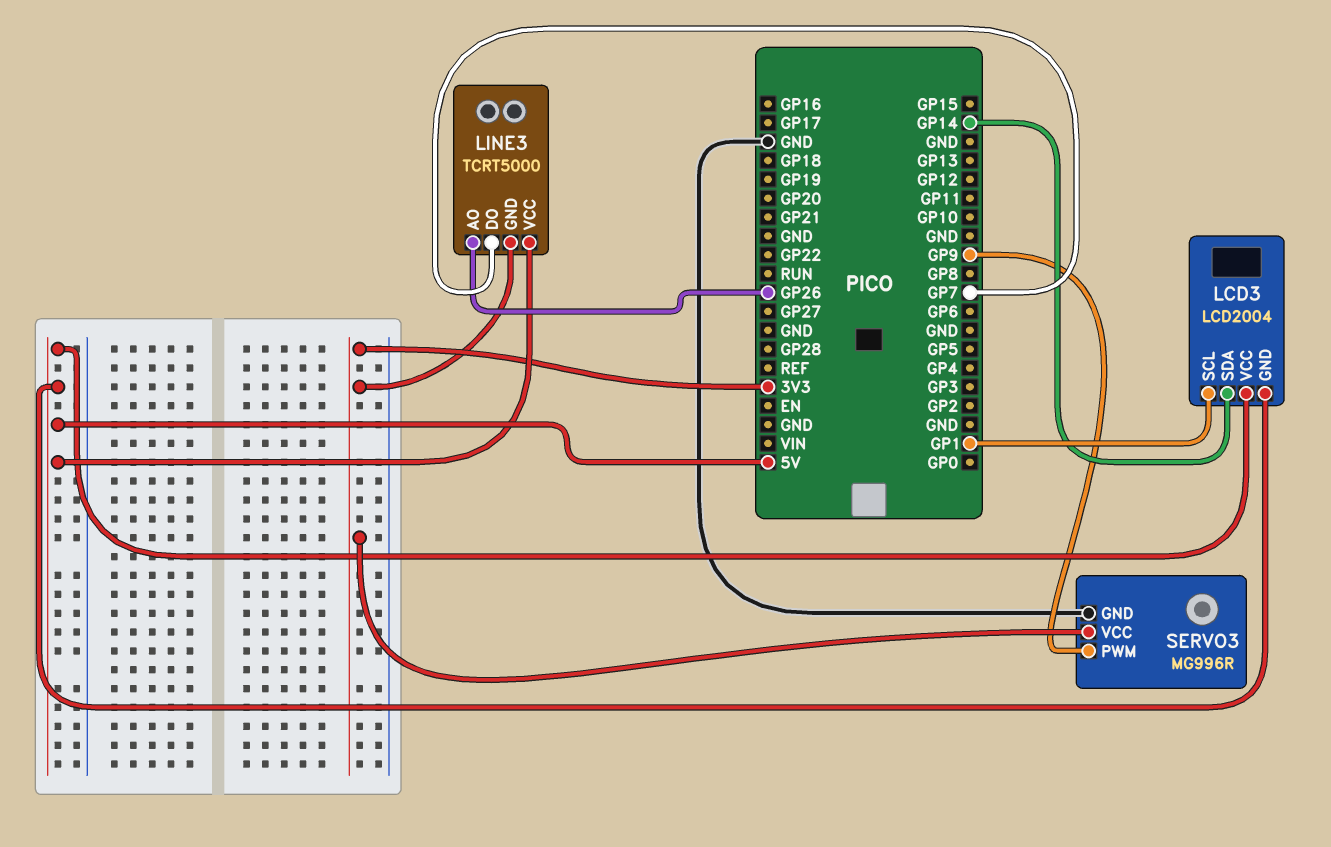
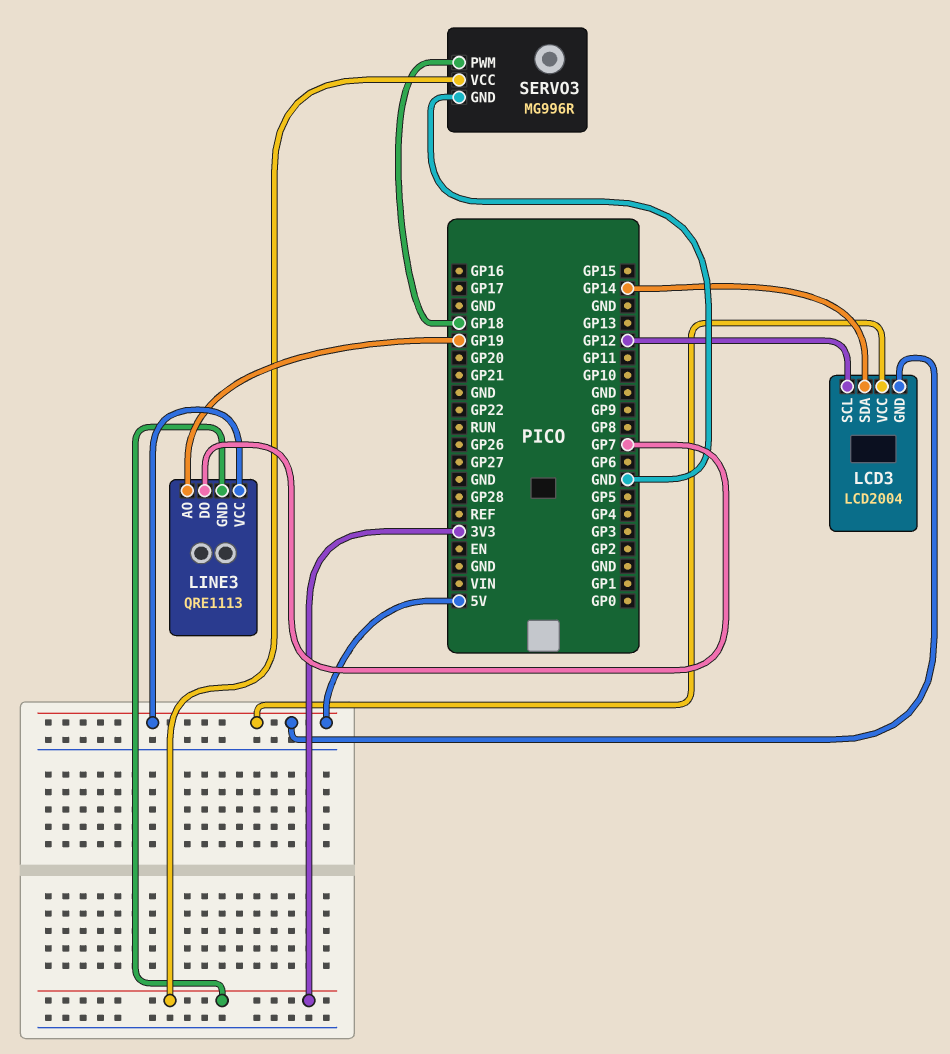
LCD3 pin SCL: GP1 -> GP12
LINE3: TCRT5000 -> QRE1113
LINE3 pin AO: GP26 -> GP19
SERVO3 pin PWM: GP9 -> GP18

